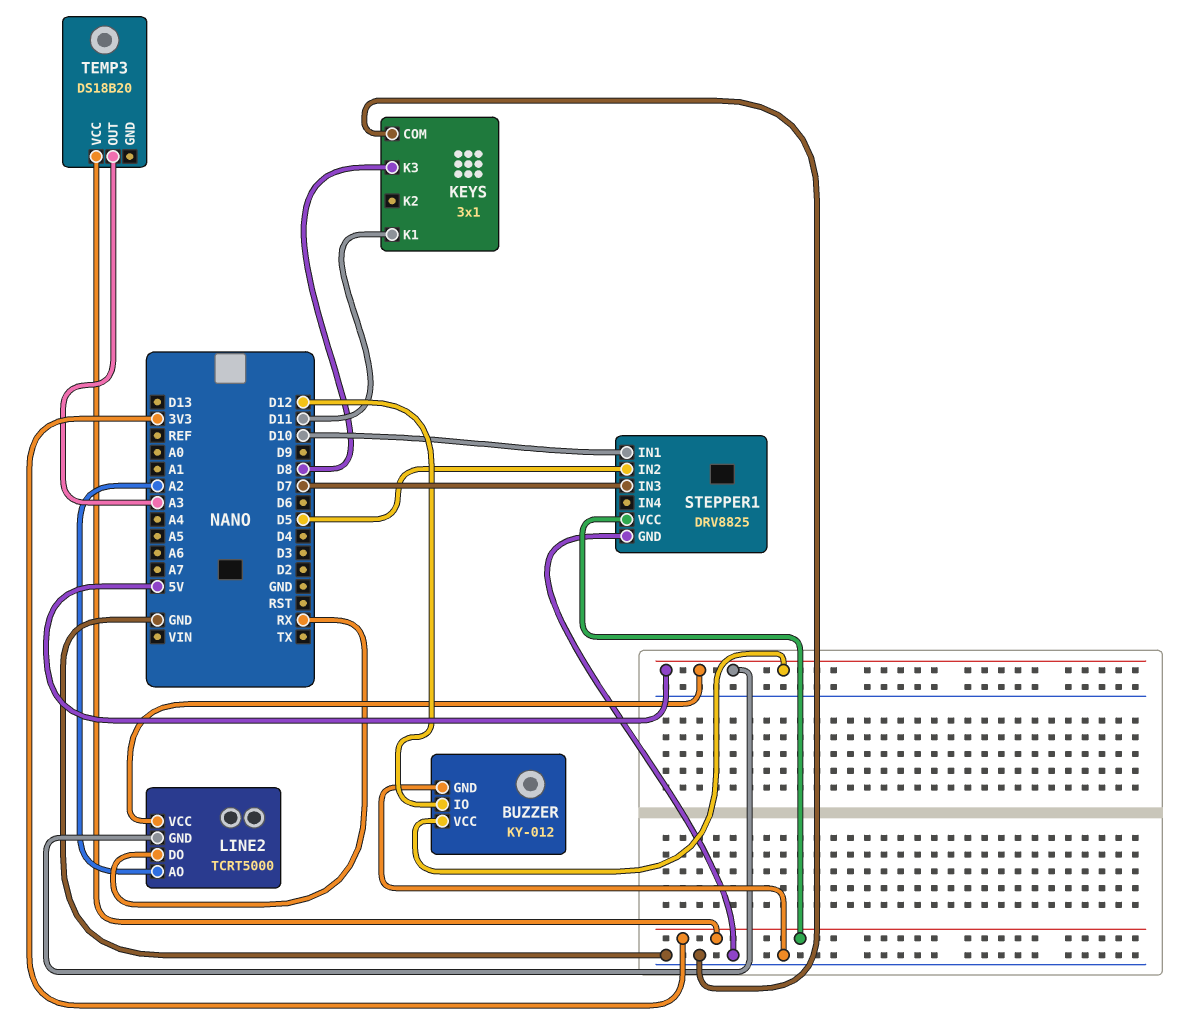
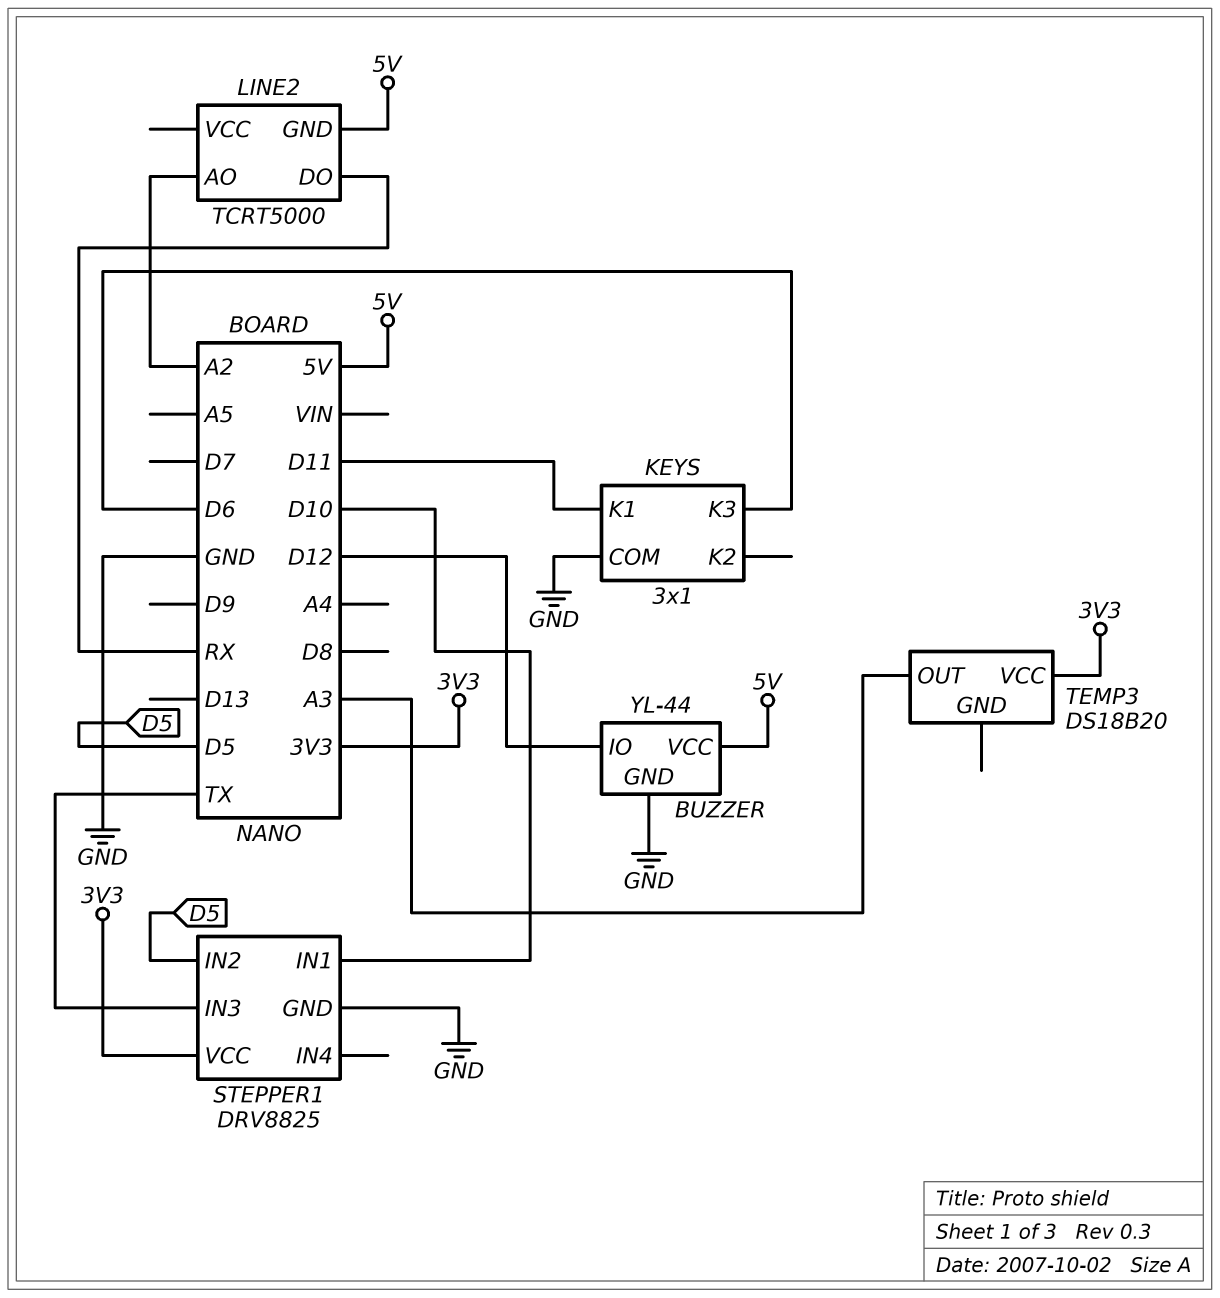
BUZZER: KY-012 -> YL-44
KEYS pin K3: D8 -> D6
LINE2 pin VCC: 5V -> none
STEPPER1 pin IN3: D7 -> TX

